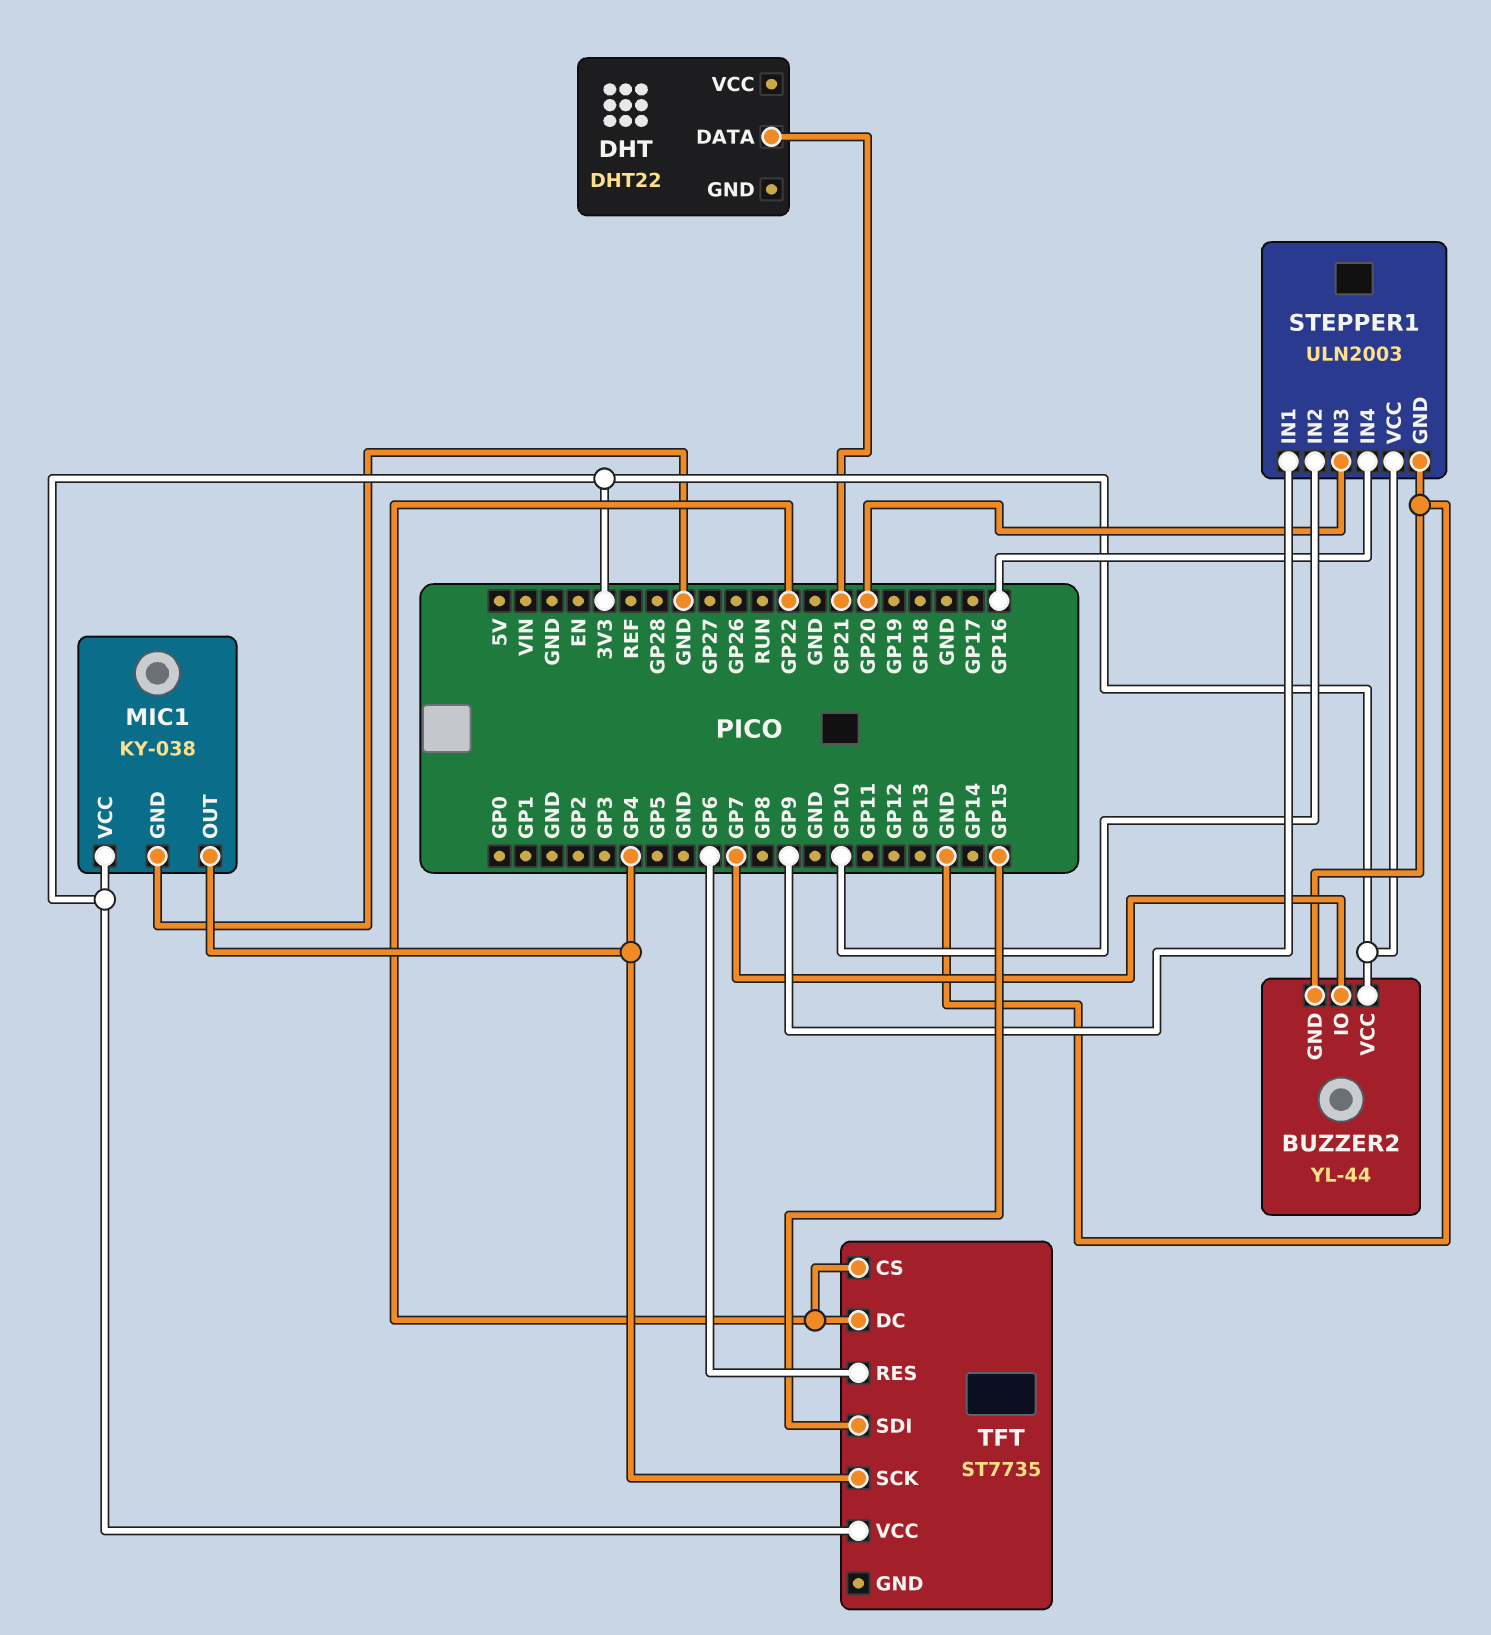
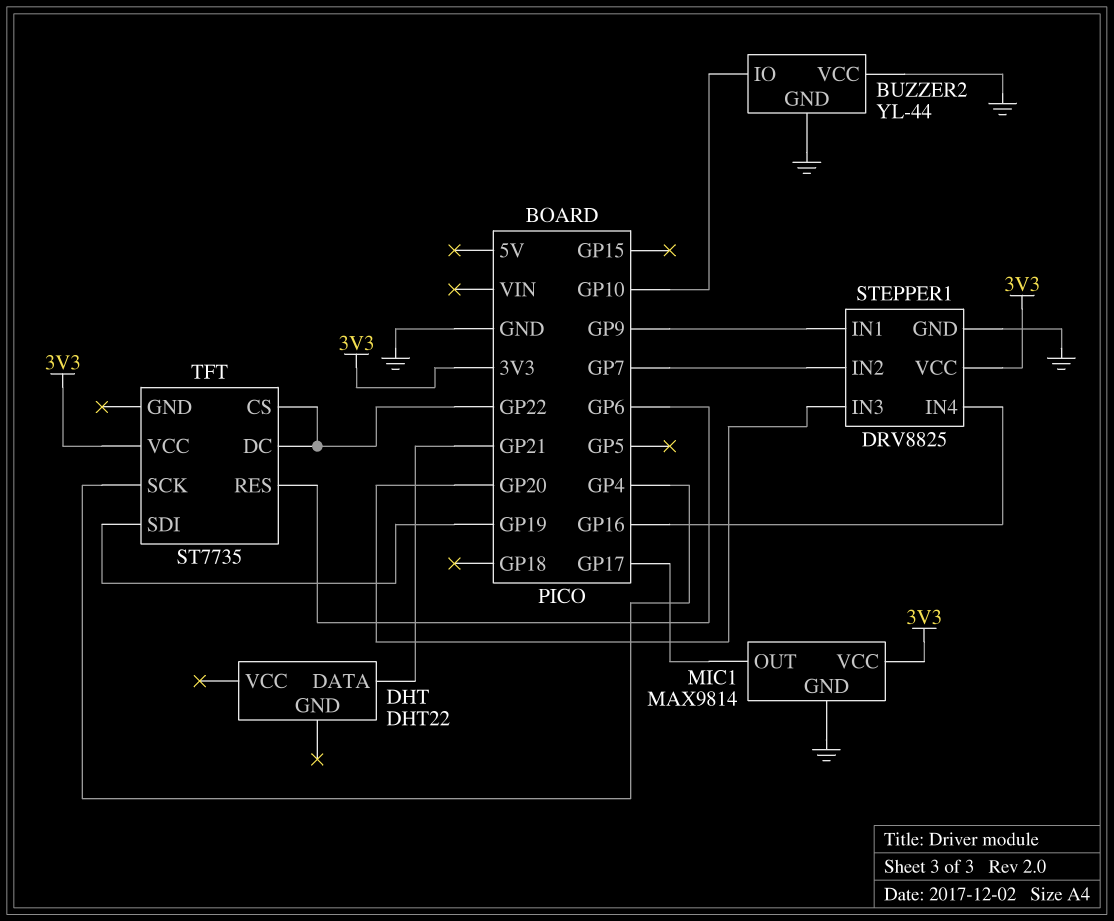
BUZZER2 pin IO: GP7 -> GP10
BUZZER2 pin VCC: 3V3 -> GND
MIC1: KY-038 -> MAX9814
MIC1 pin OUT: GP4 -> GP17
STEPPER1: ULN2003 -> DRV8825
STEPPER1 pin IN2: GP10 -> GP7
TFT pin SDI: GP15 -> GP19

